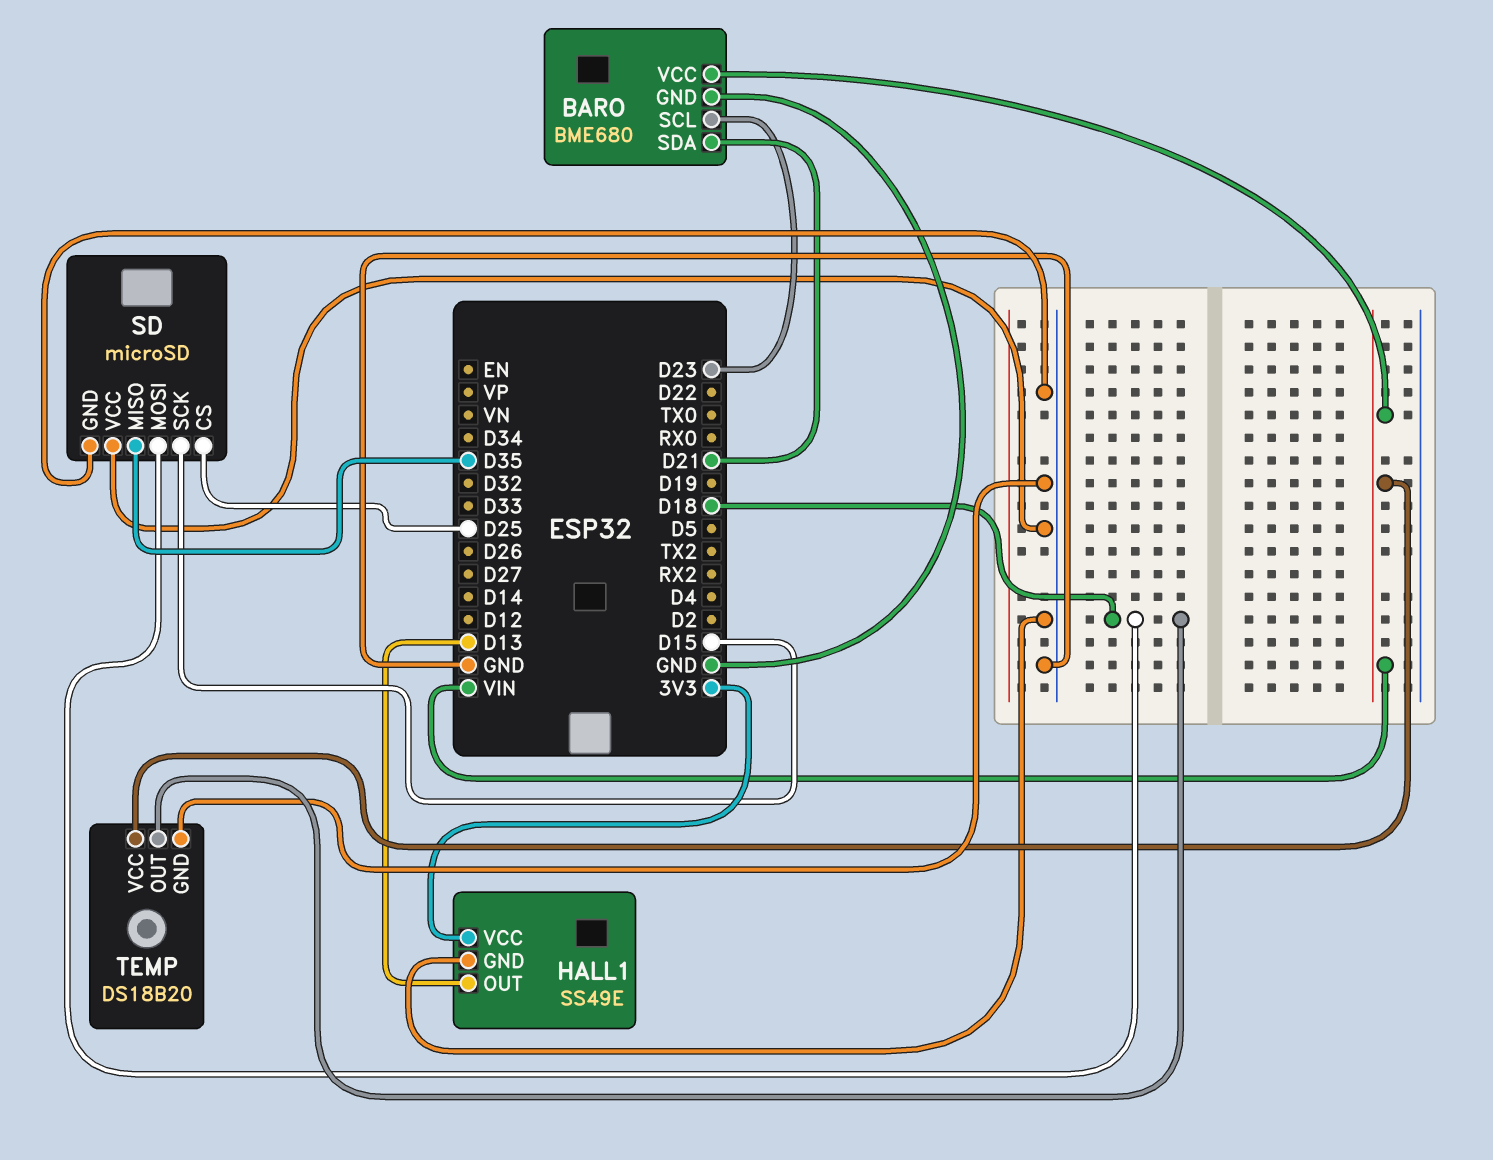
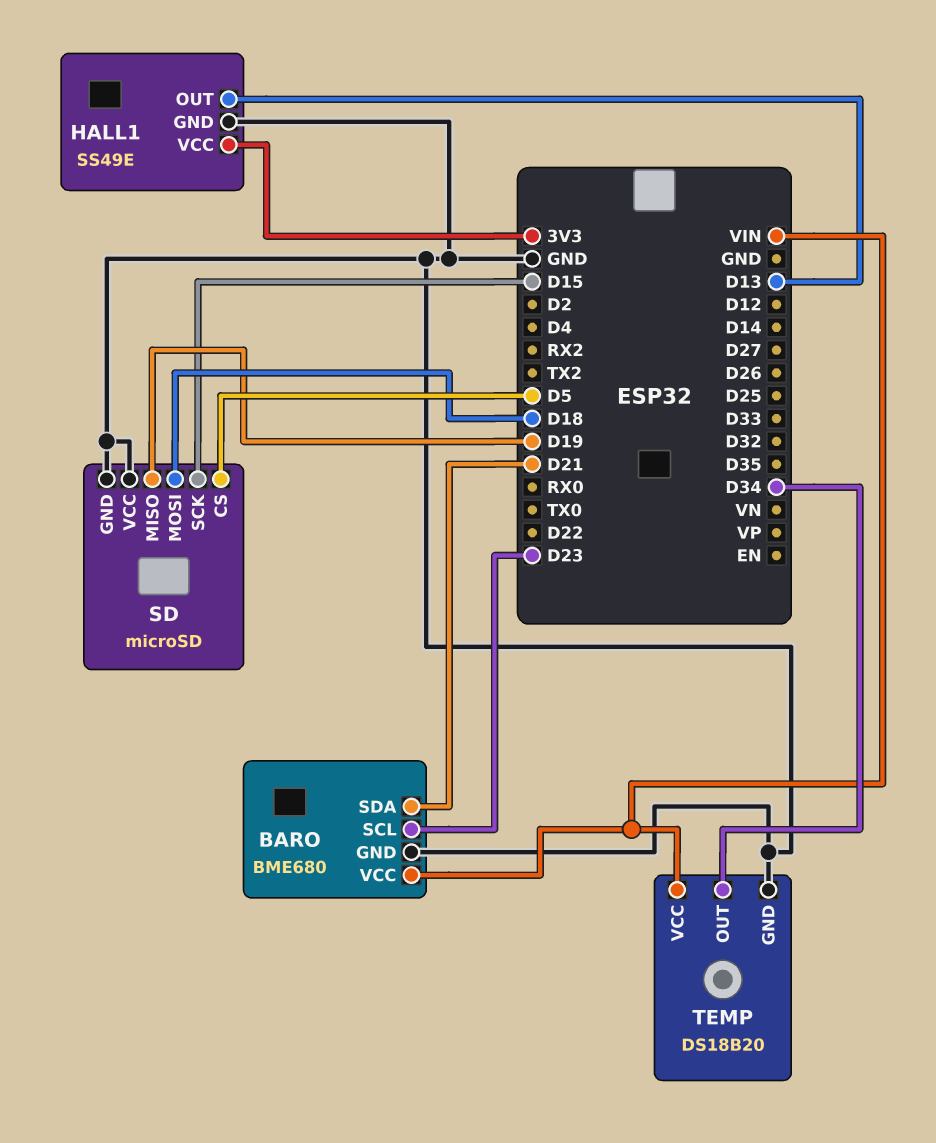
SD pin CS: D25 -> D5
SD pin MISO: D35 -> D19
TEMP pin OUT: D18 -> D34

